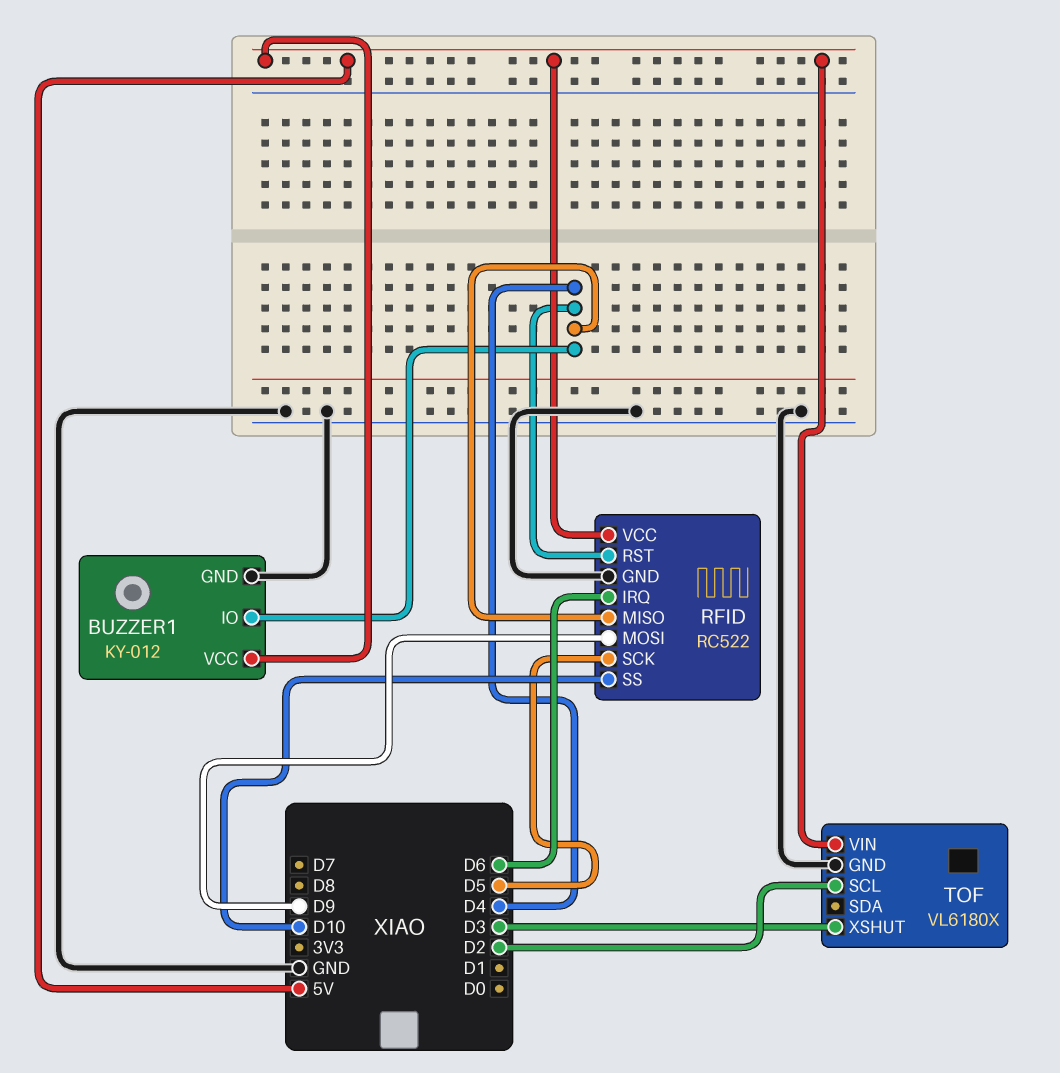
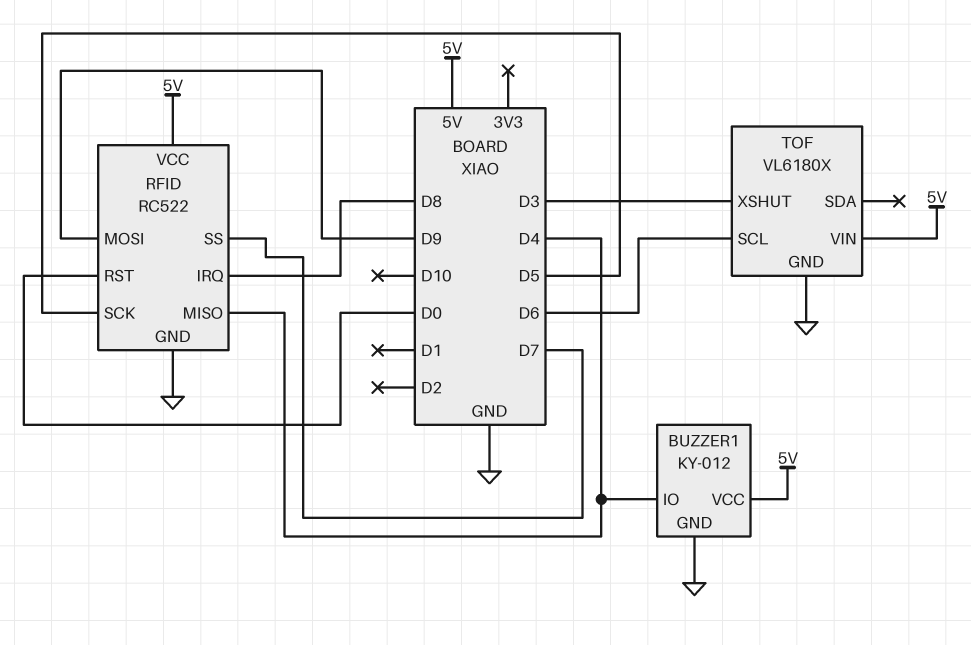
RFID pin IRQ: D6 -> D8
RFID pin RST: D4 -> D0
RFID pin SS: D10 -> D7
TOF pin SCL: D2 -> D6

